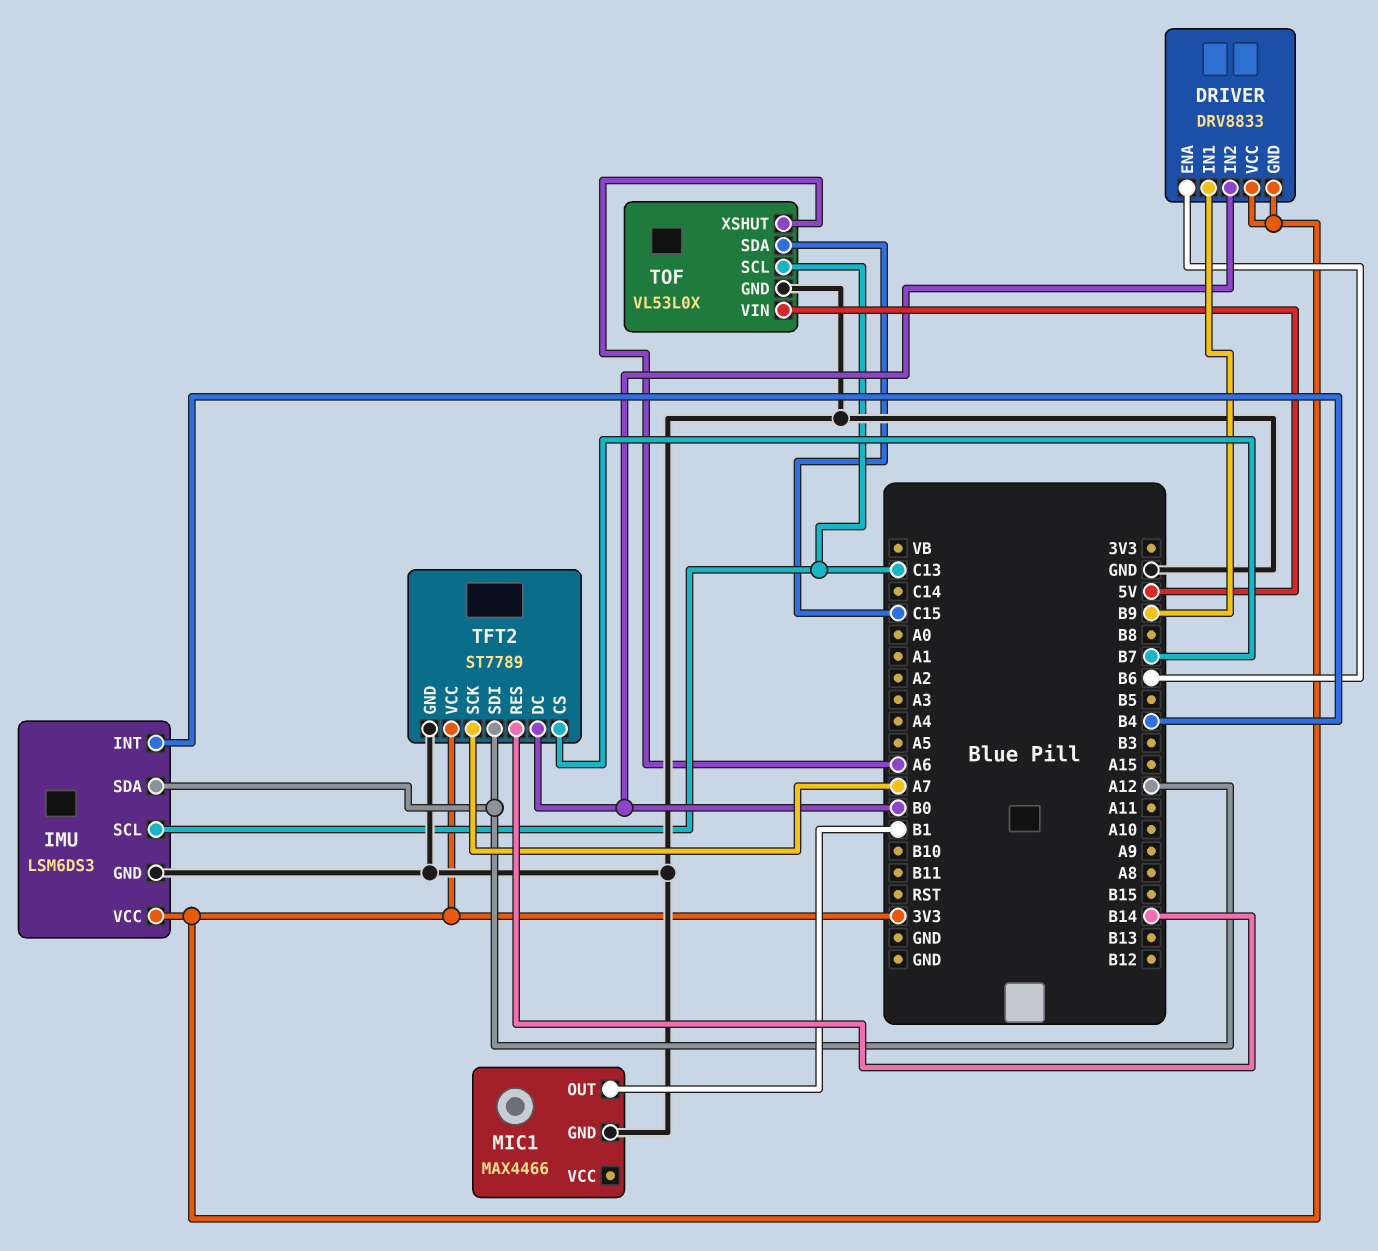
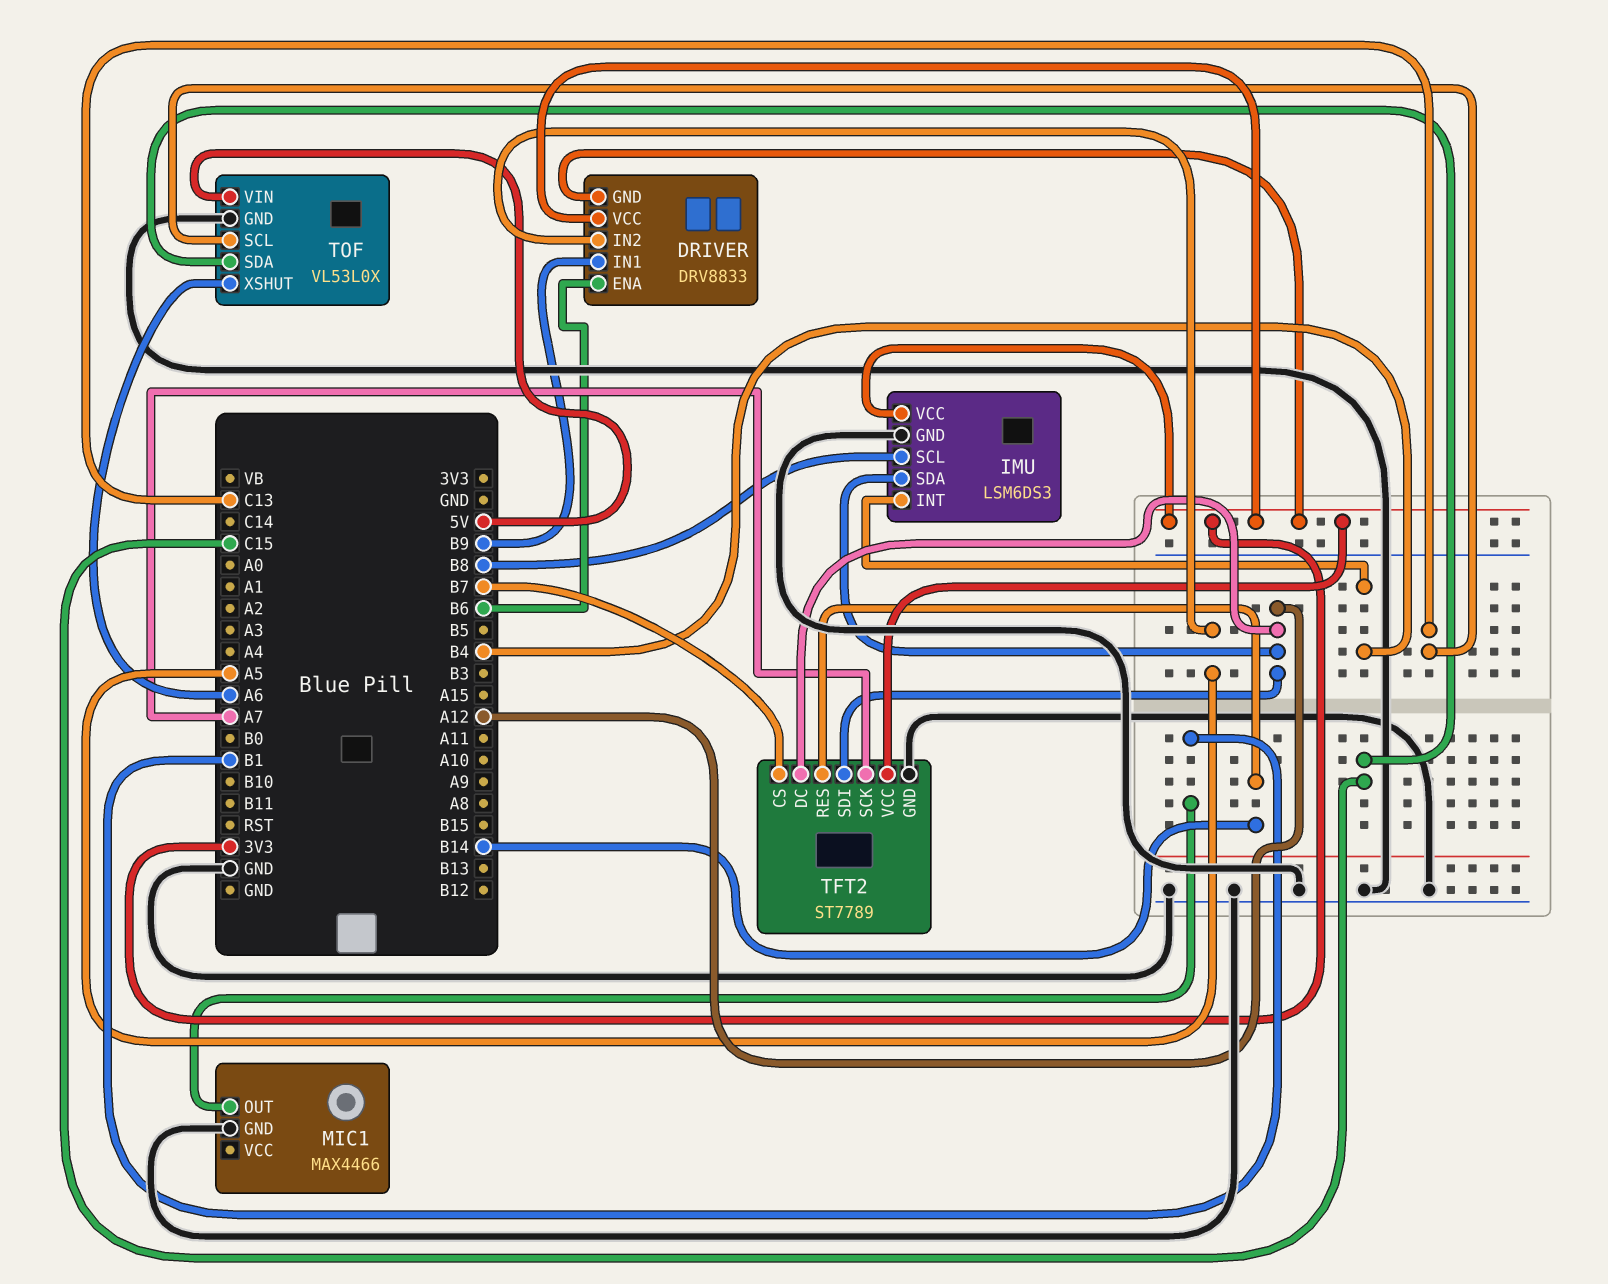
DRIVER pin IN2: B0 -> A5
IMU pin SCL: C13 -> B8
TFT2 pin DC: B0 -> A12

